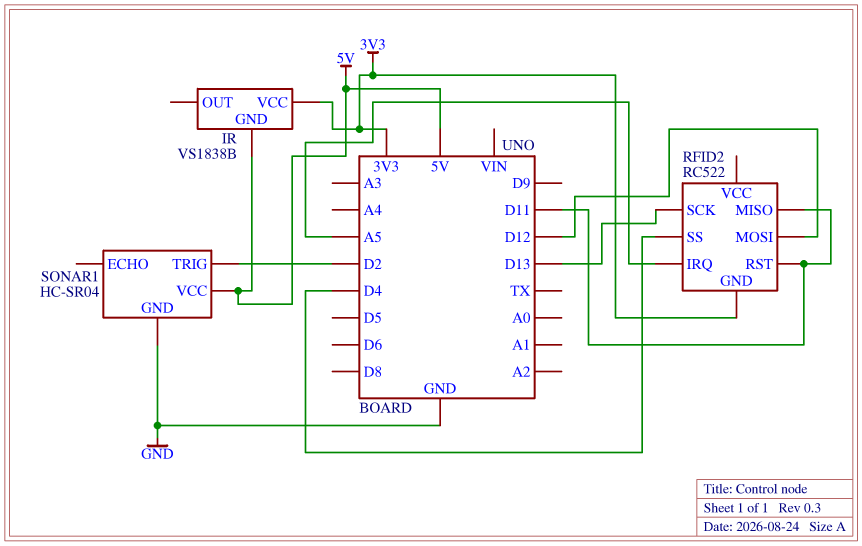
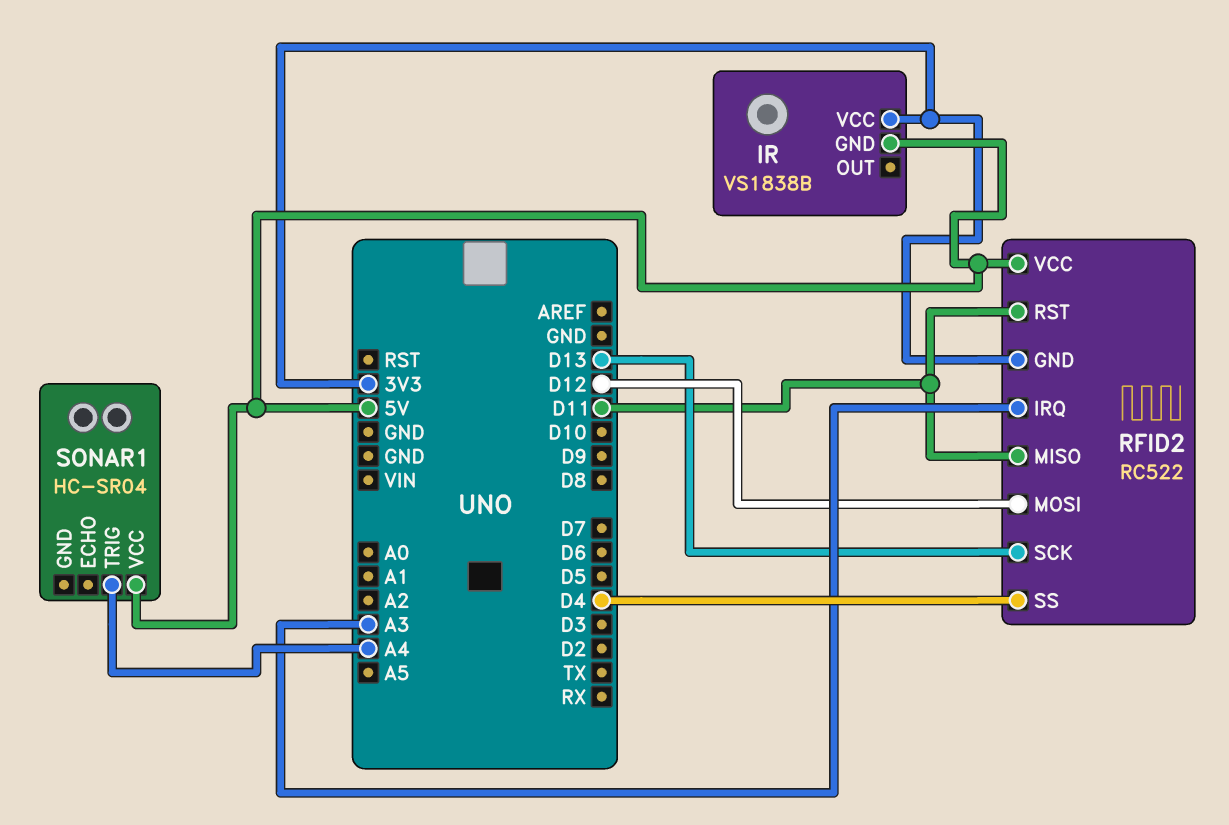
RFID2 pin IRQ: A5 -> A3
RFID2 pin VCC: none -> 5V
SONAR1 pin GND: GND -> none
SONAR1 pin TRIG: D2 -> A4

